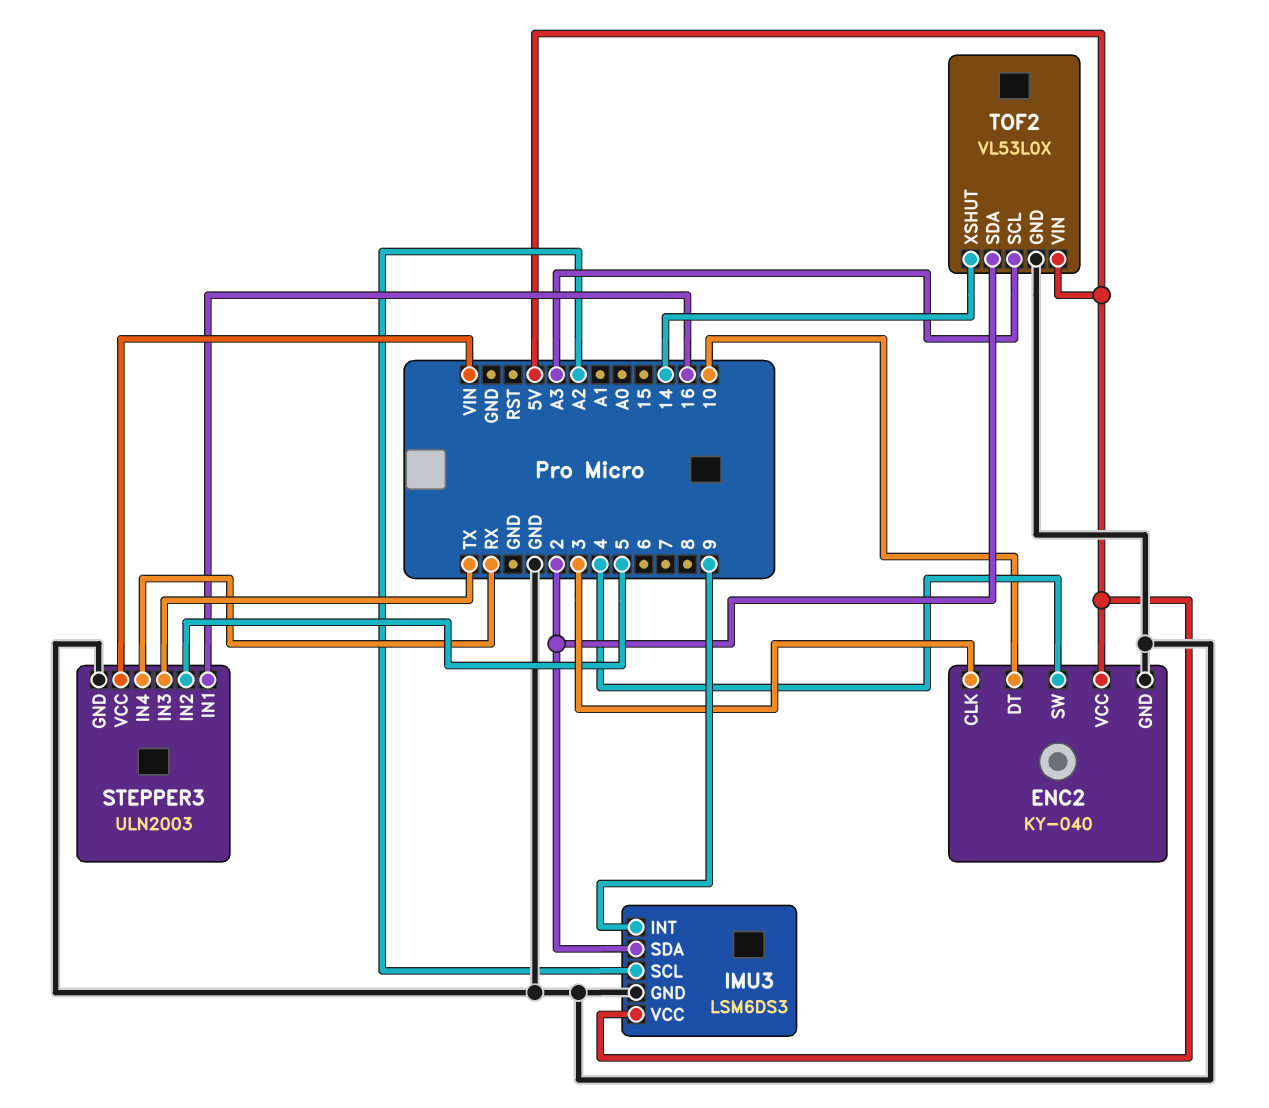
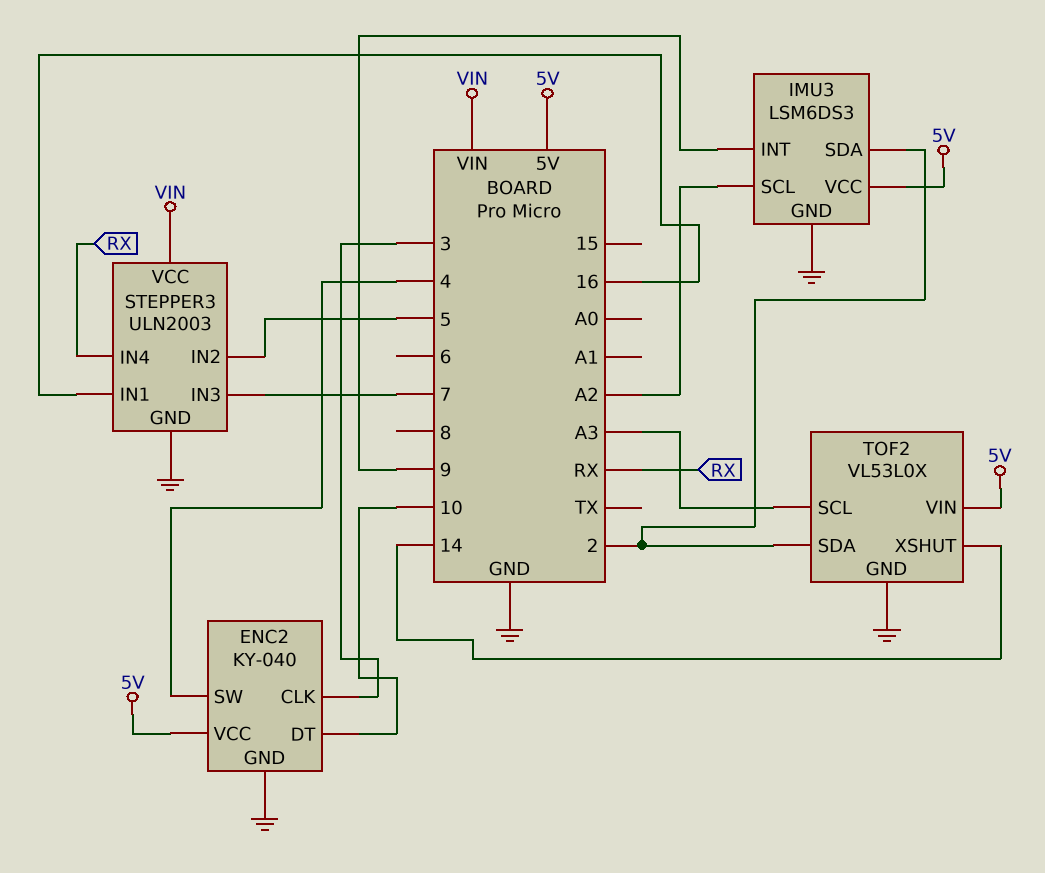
STEPPER3 pin IN3: TX -> 7

